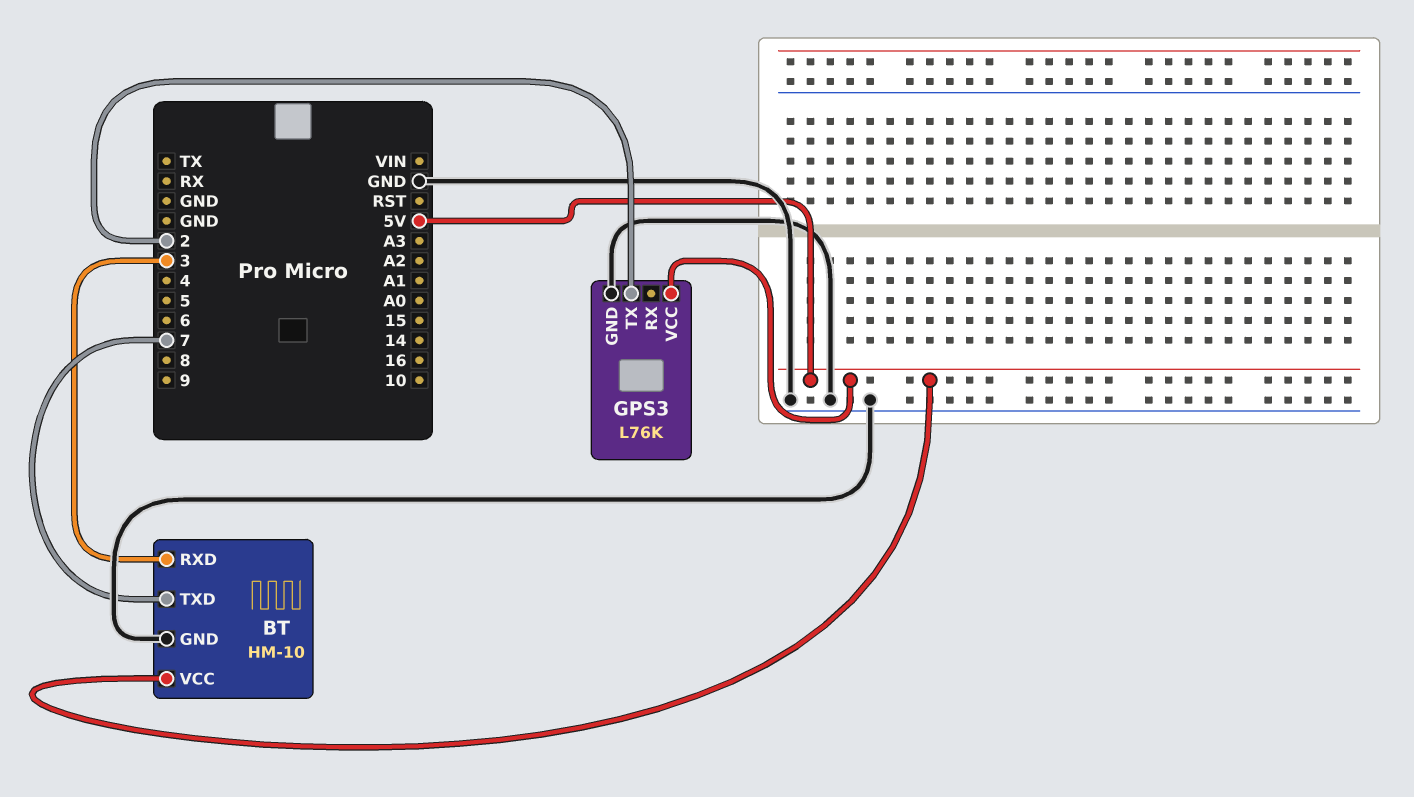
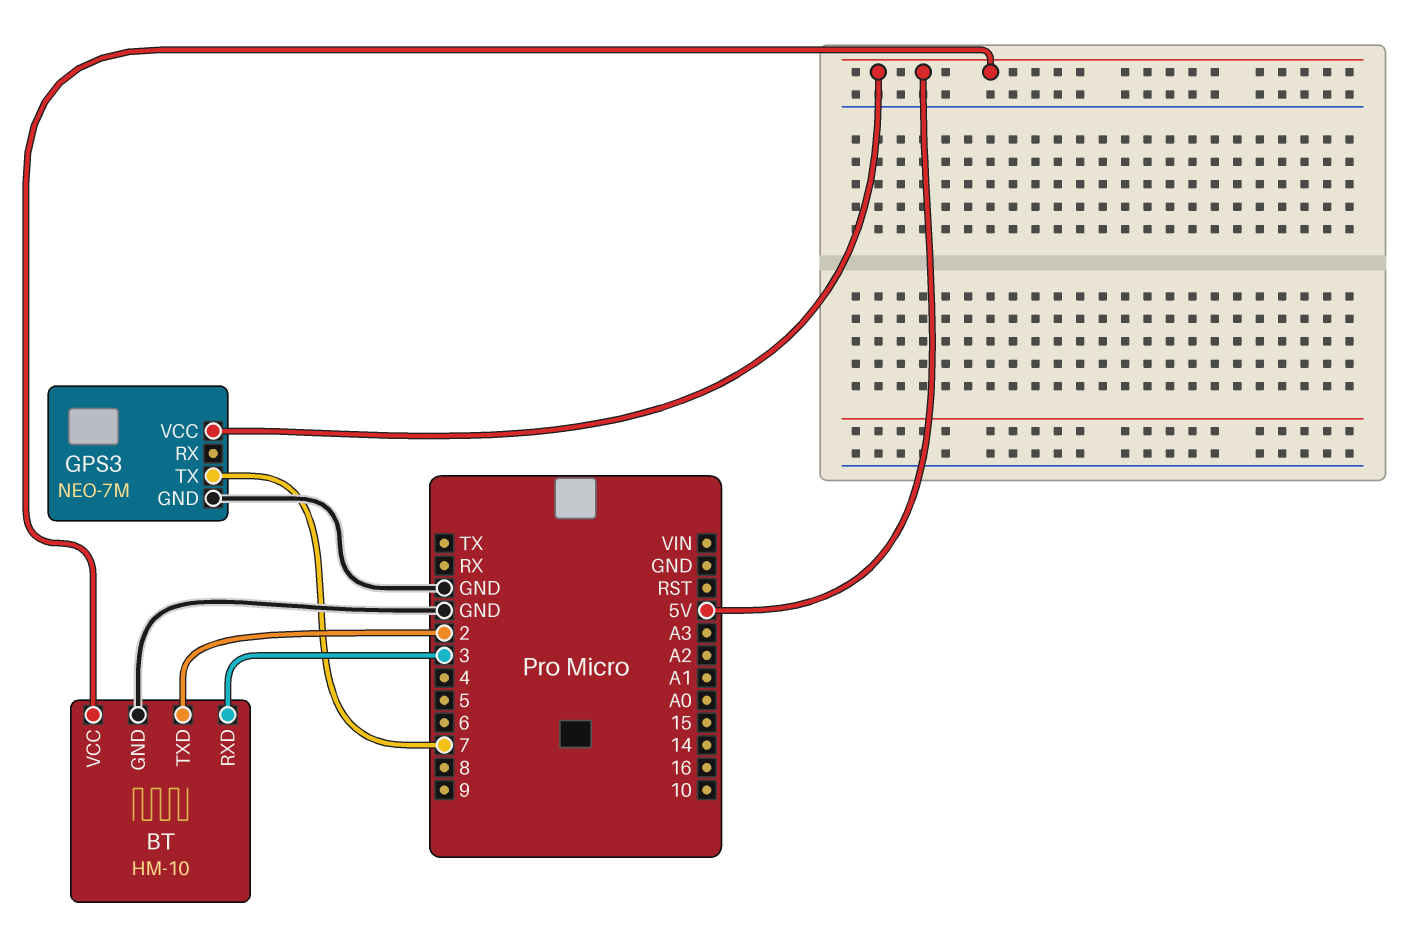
BT pin TXD: 7 -> 2
GPS3: L76K -> NEO-7M
GPS3 pin TX: 2 -> 7

